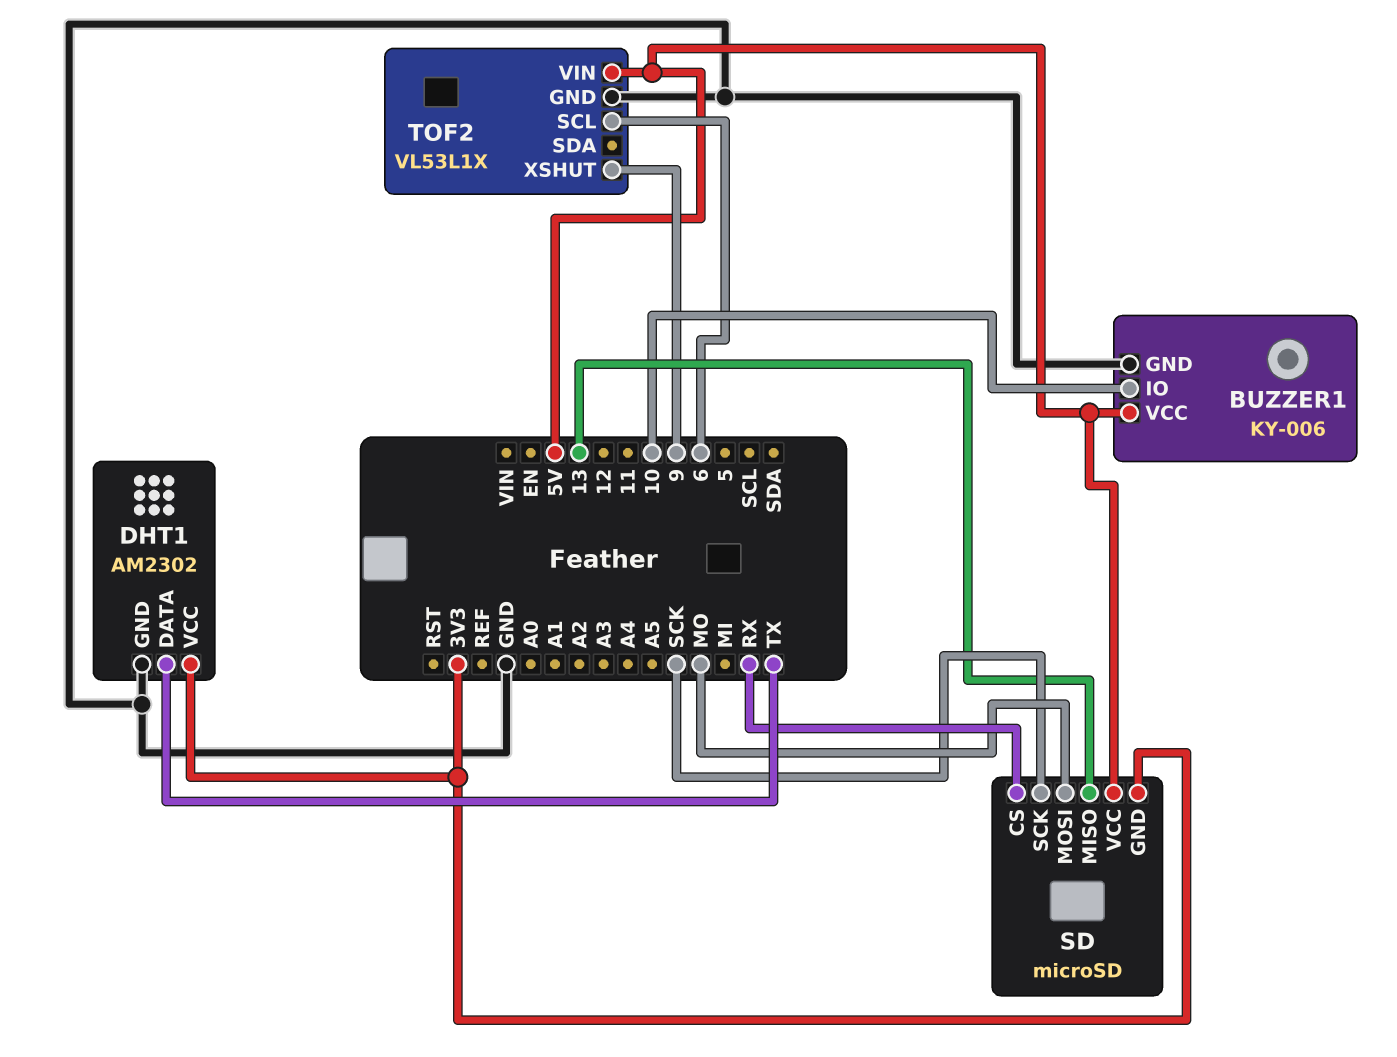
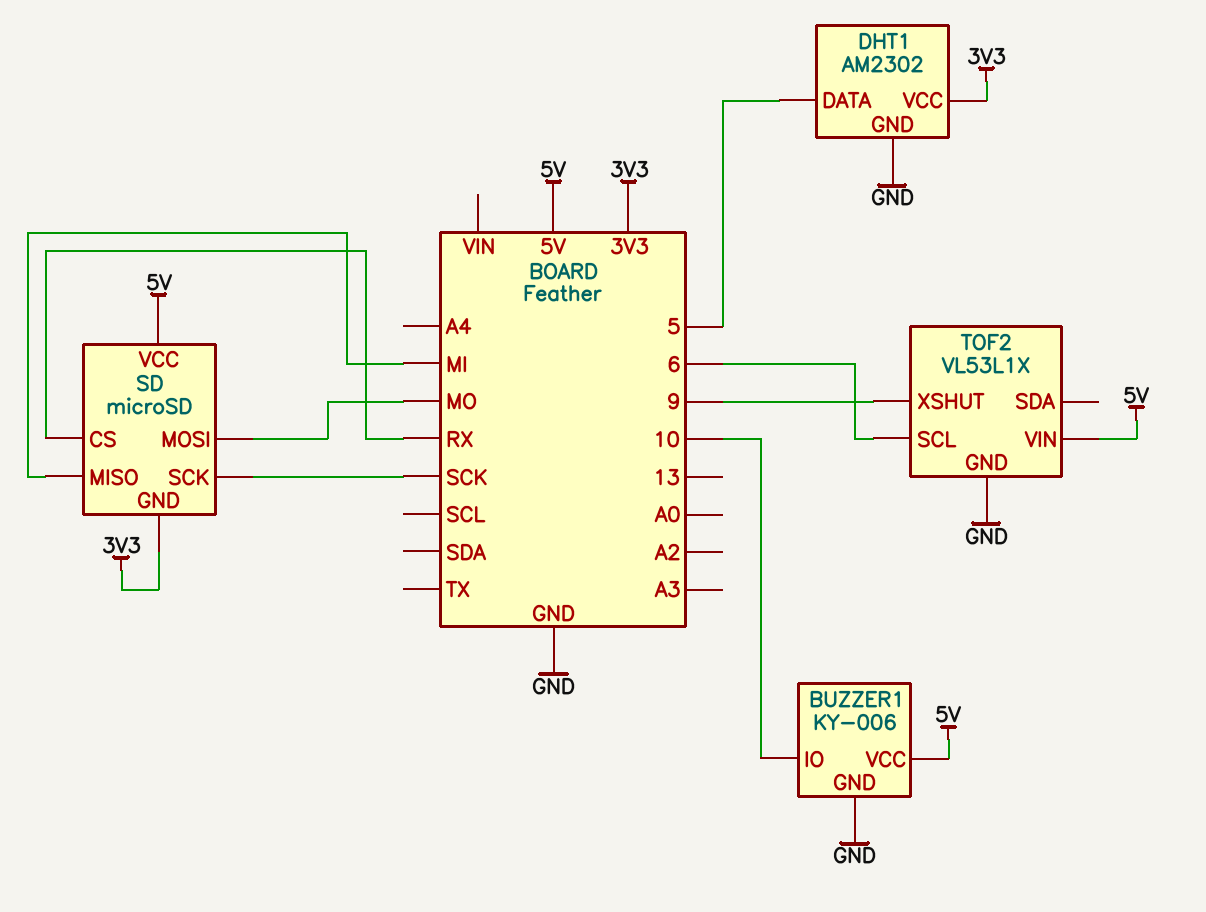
DHT1 pin DATA: TX -> 5
SD pin MISO: 13 -> MI

